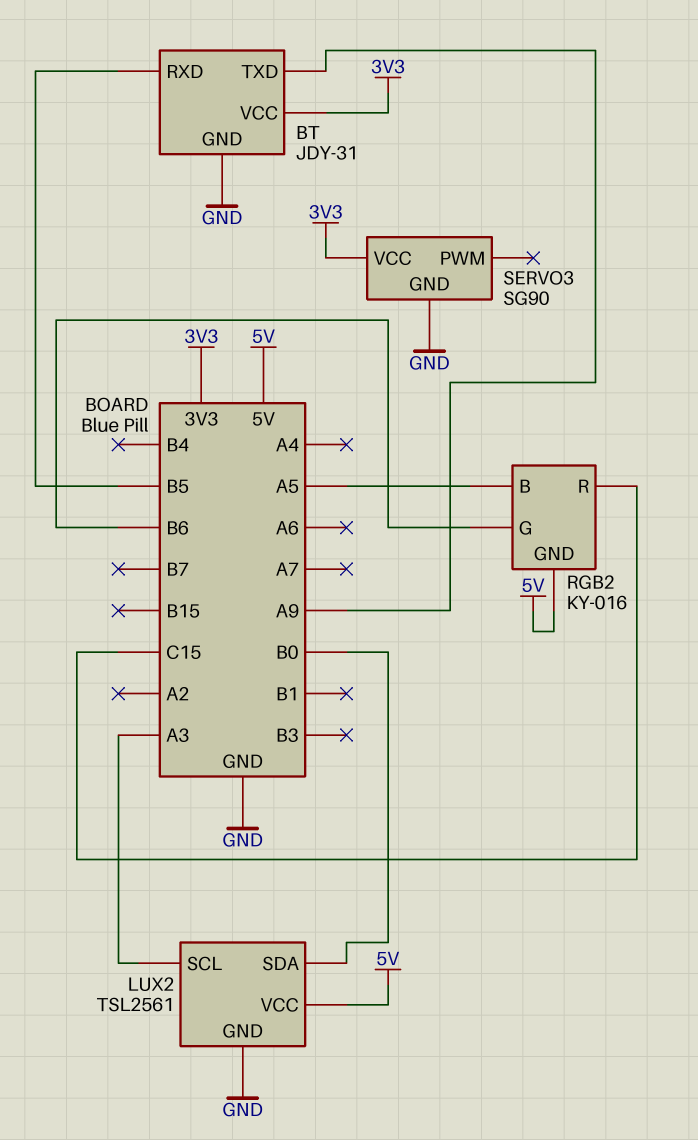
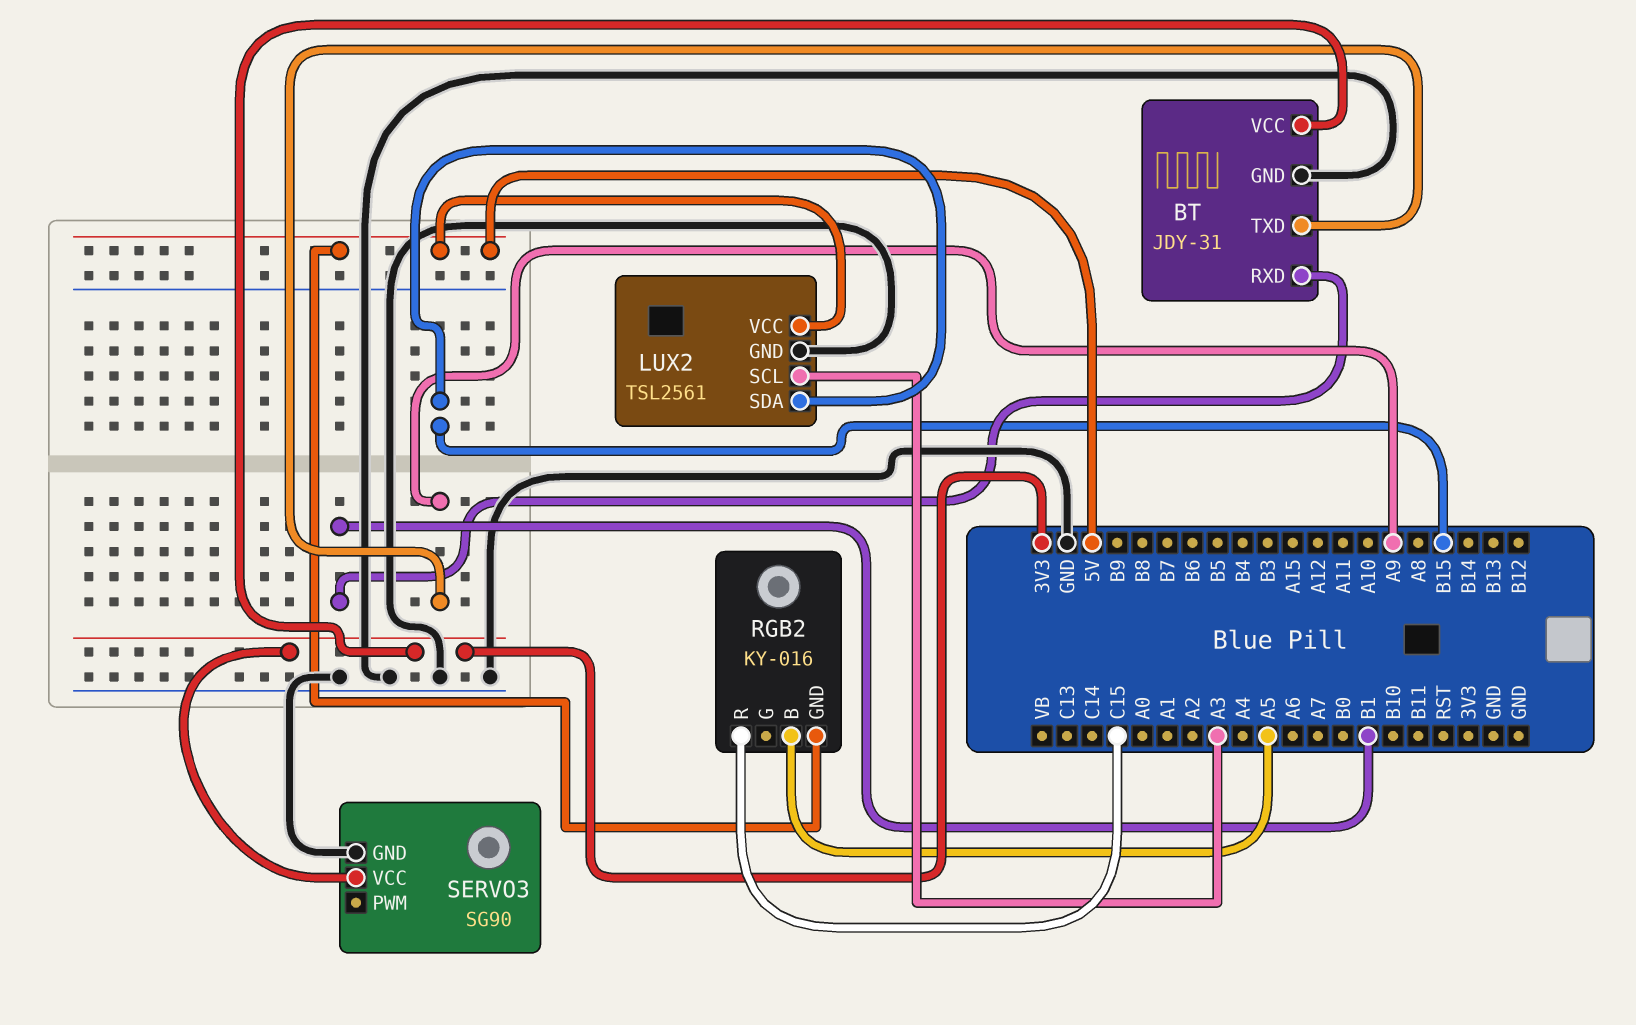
BT pin RXD: B5 -> B1
LUX2 pin SDA: B0 -> B15
RGB2 pin G: B6 -> none

